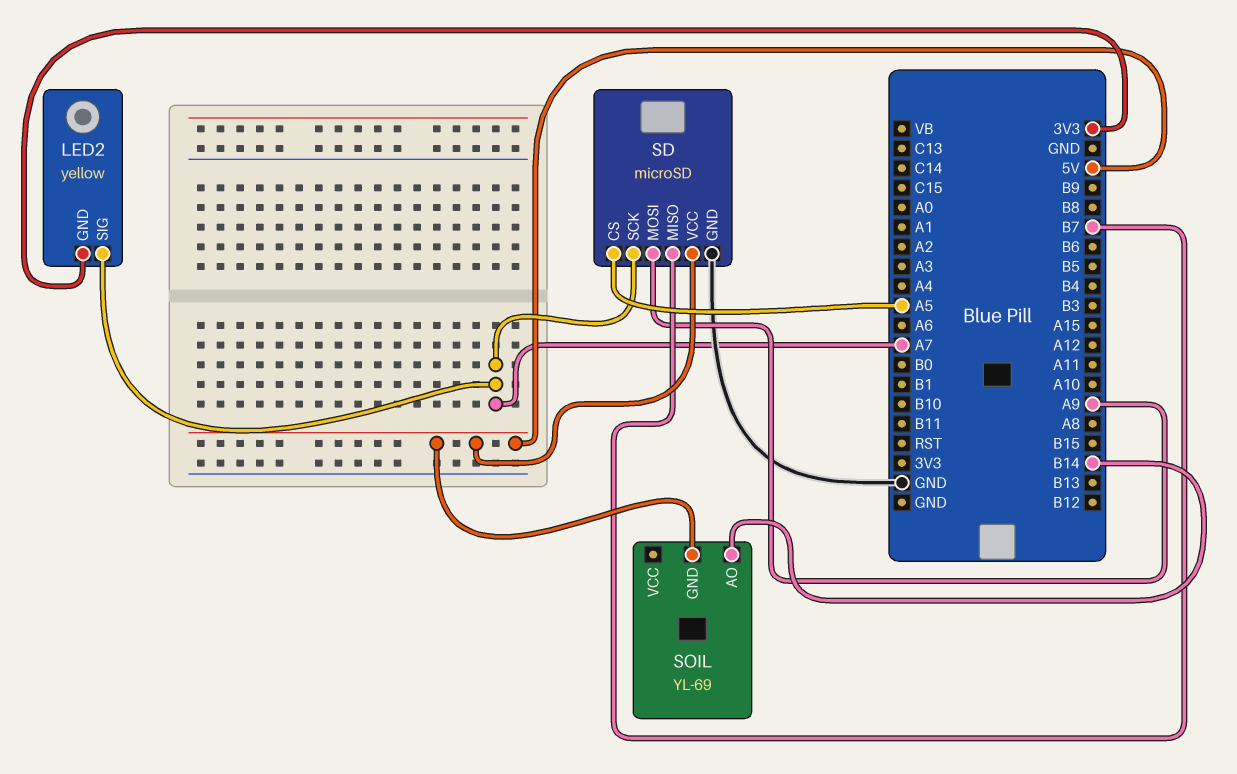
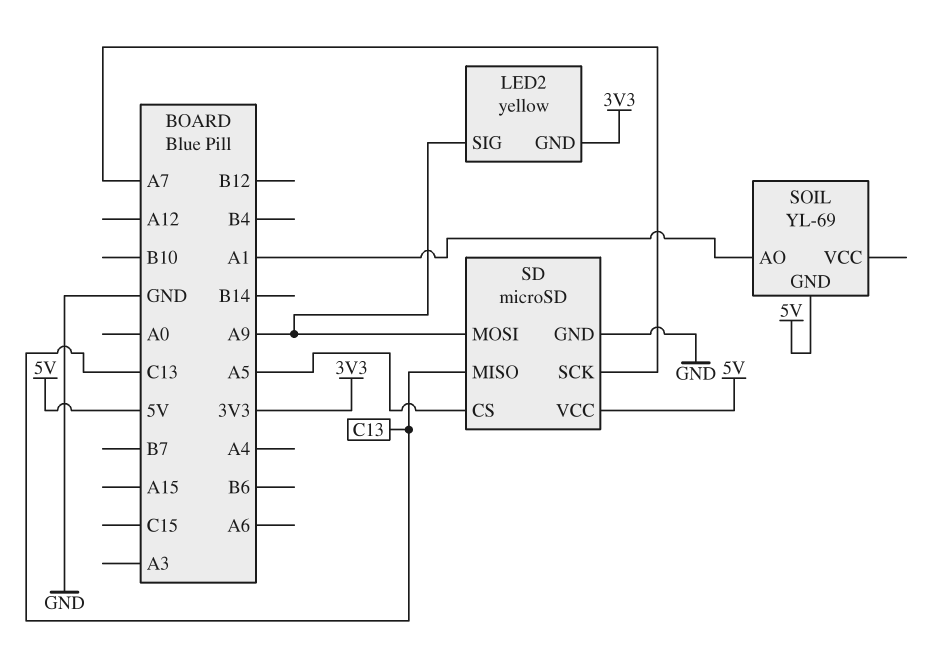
LED2 pin SIG: A7 -> A9
SD pin MISO: B7 -> C13
SOIL pin AO: B14 -> A1

